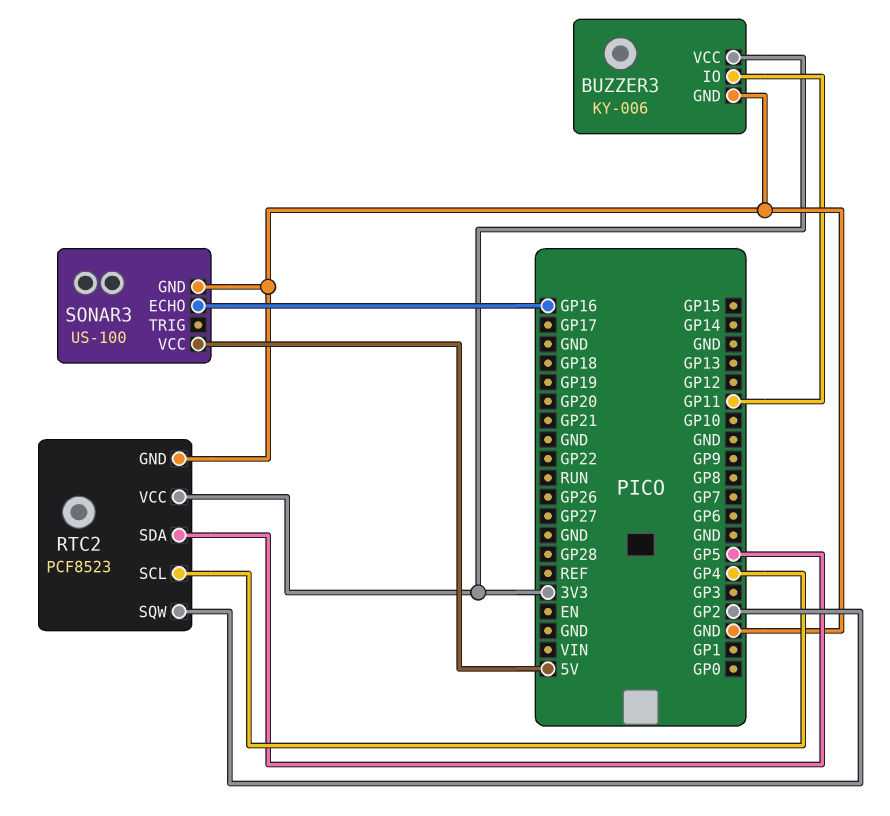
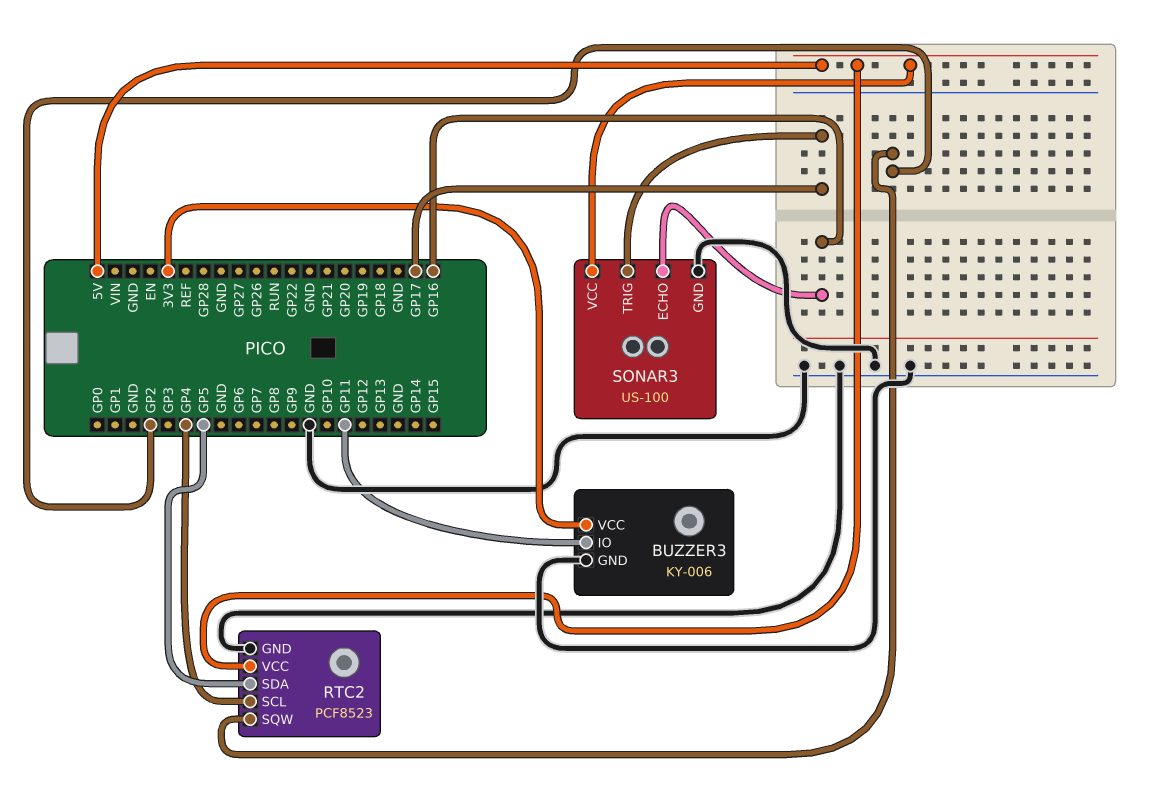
RTC2 pin VCC: 3V3 -> 5V
SONAR3 pin TRIG: none -> GP17

